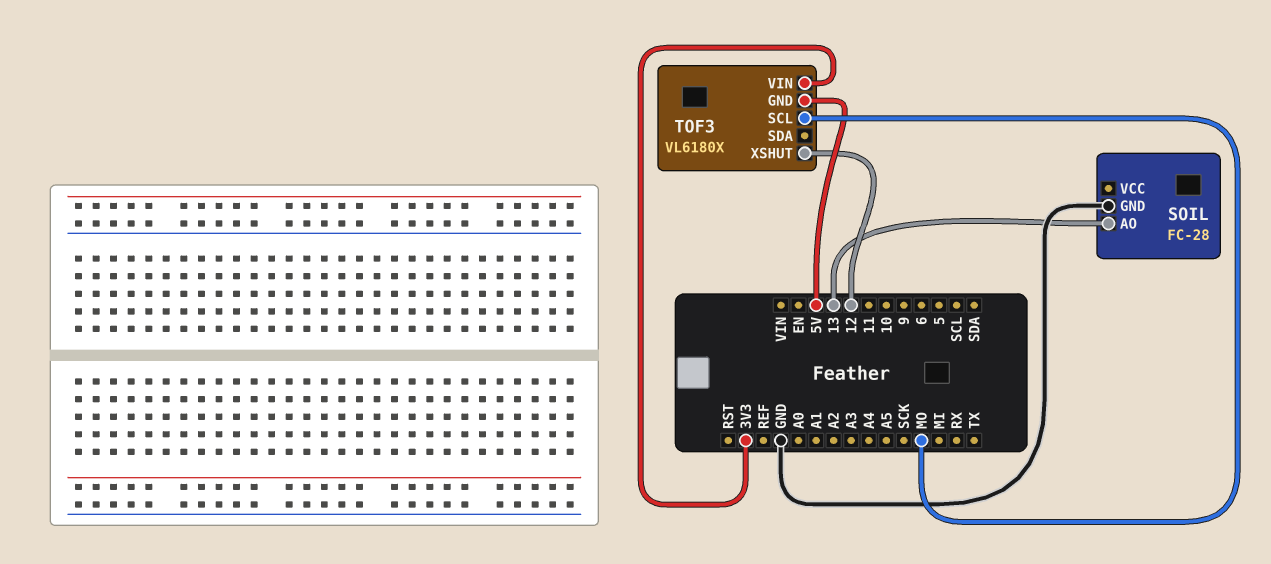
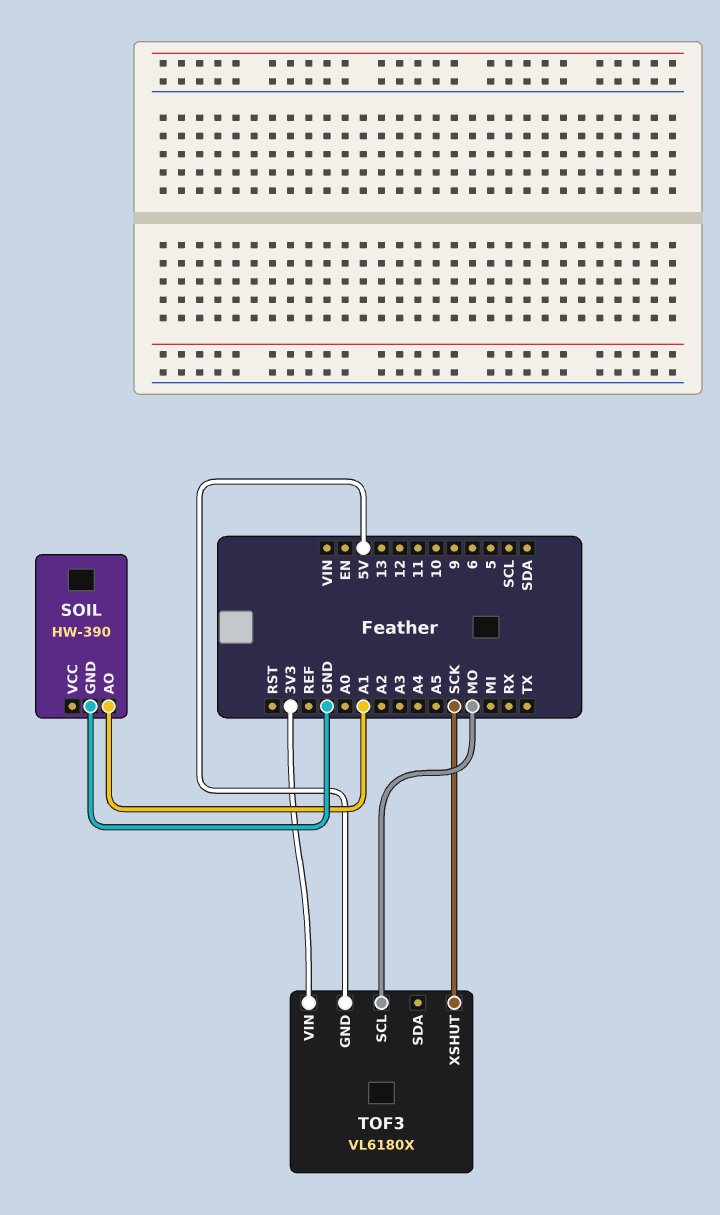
SOIL: FC-28 -> HW-390
SOIL pin AO: 13 -> A1
TOF3 pin XSHUT: 12 -> SCK

